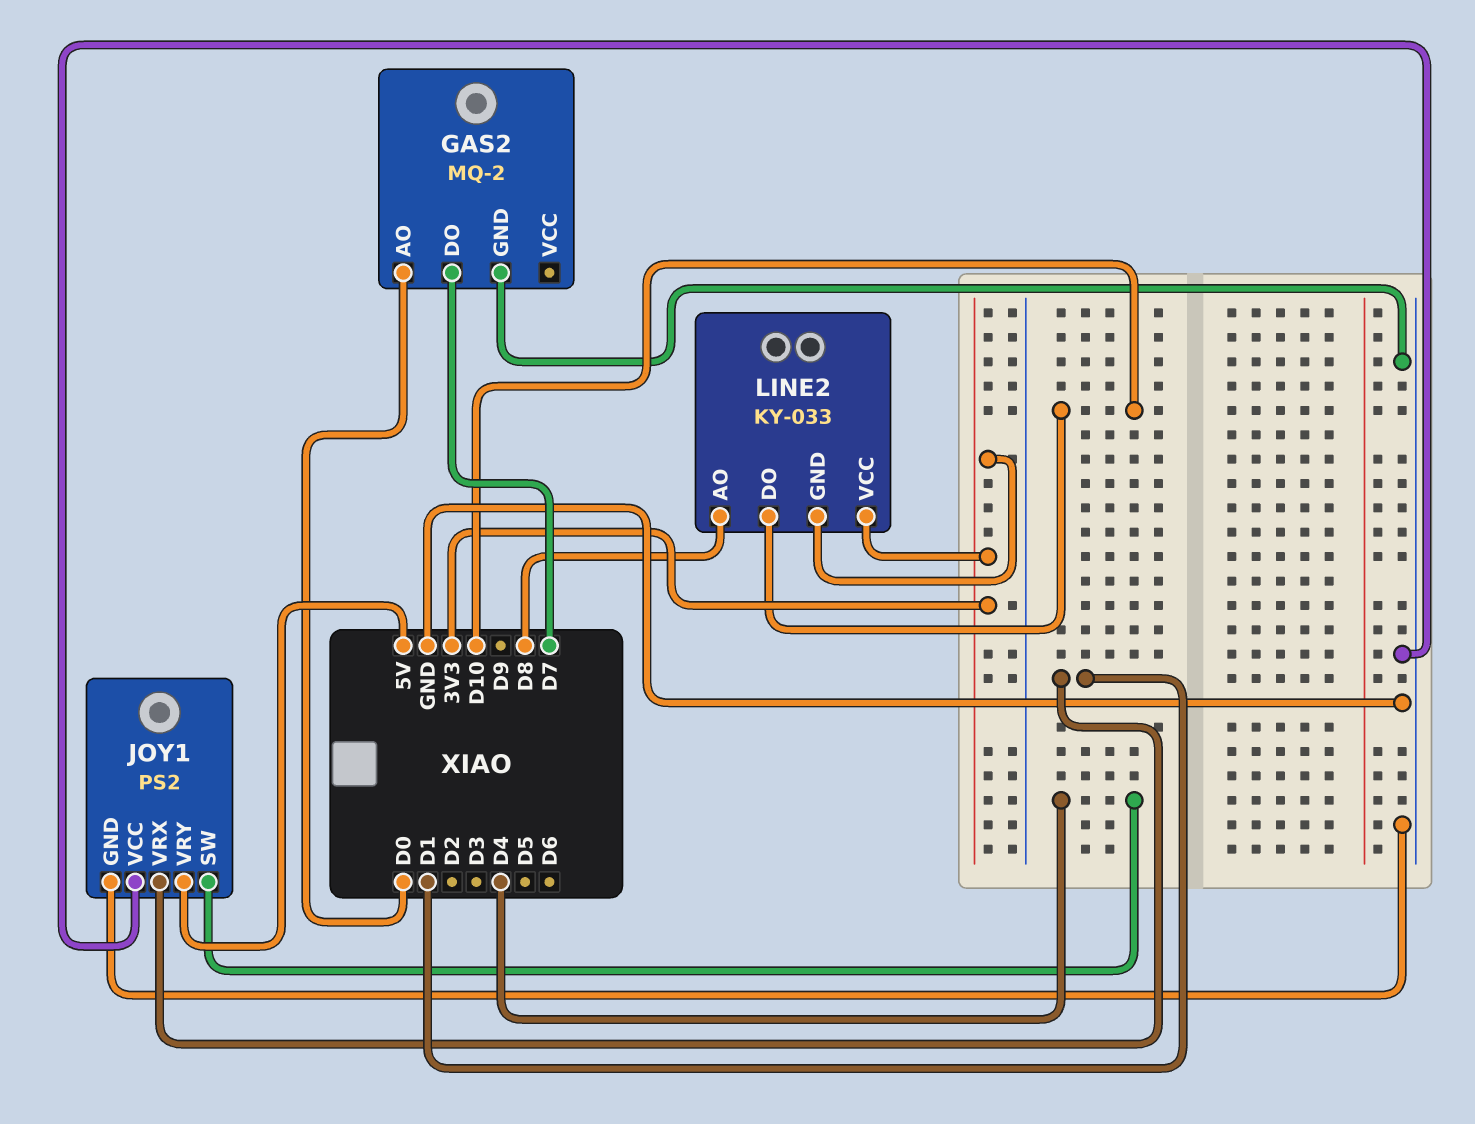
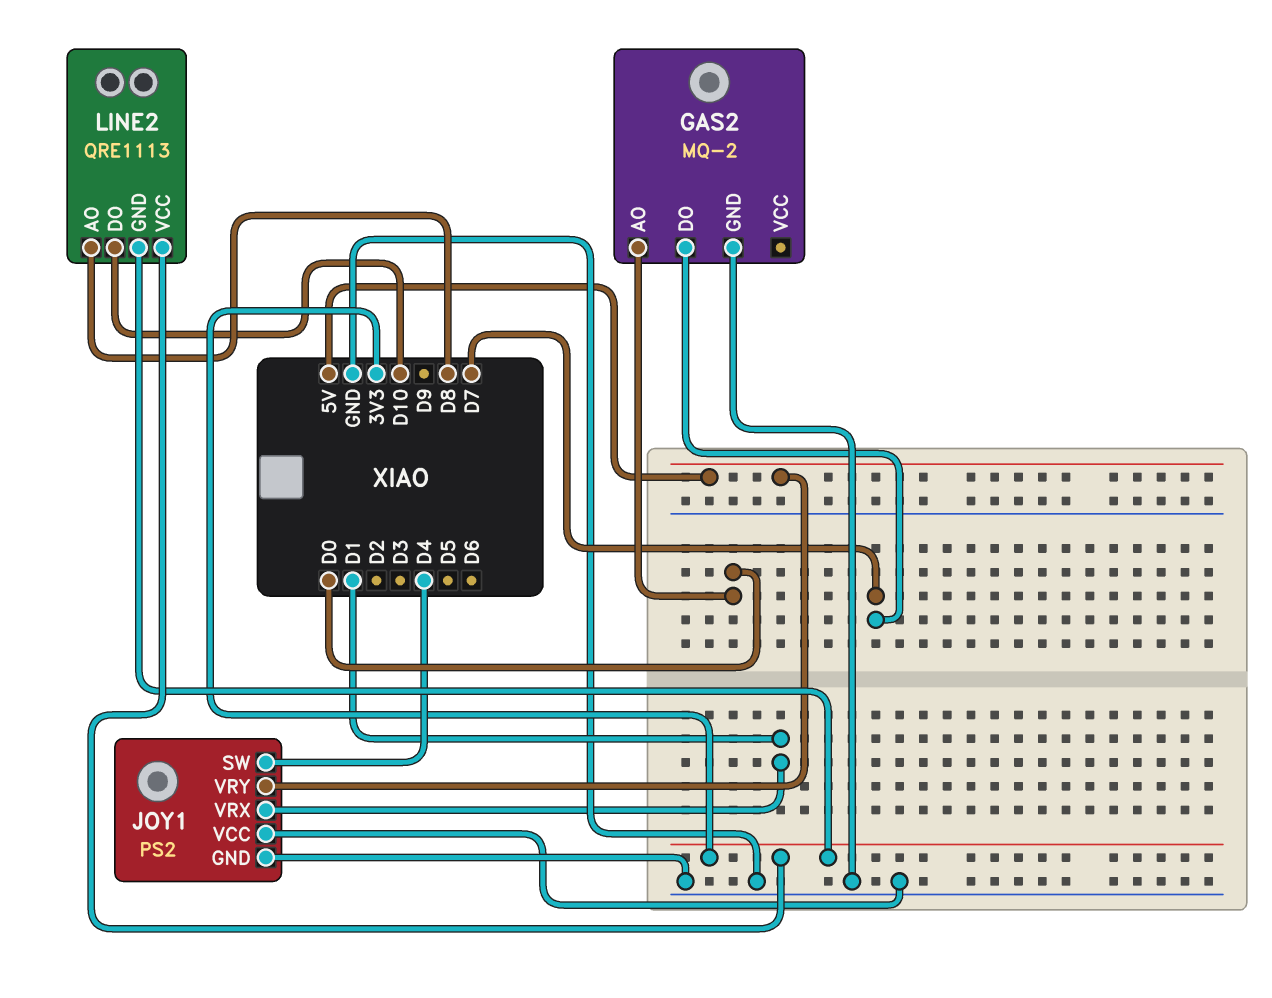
LINE2: KY-033 -> QRE1113

